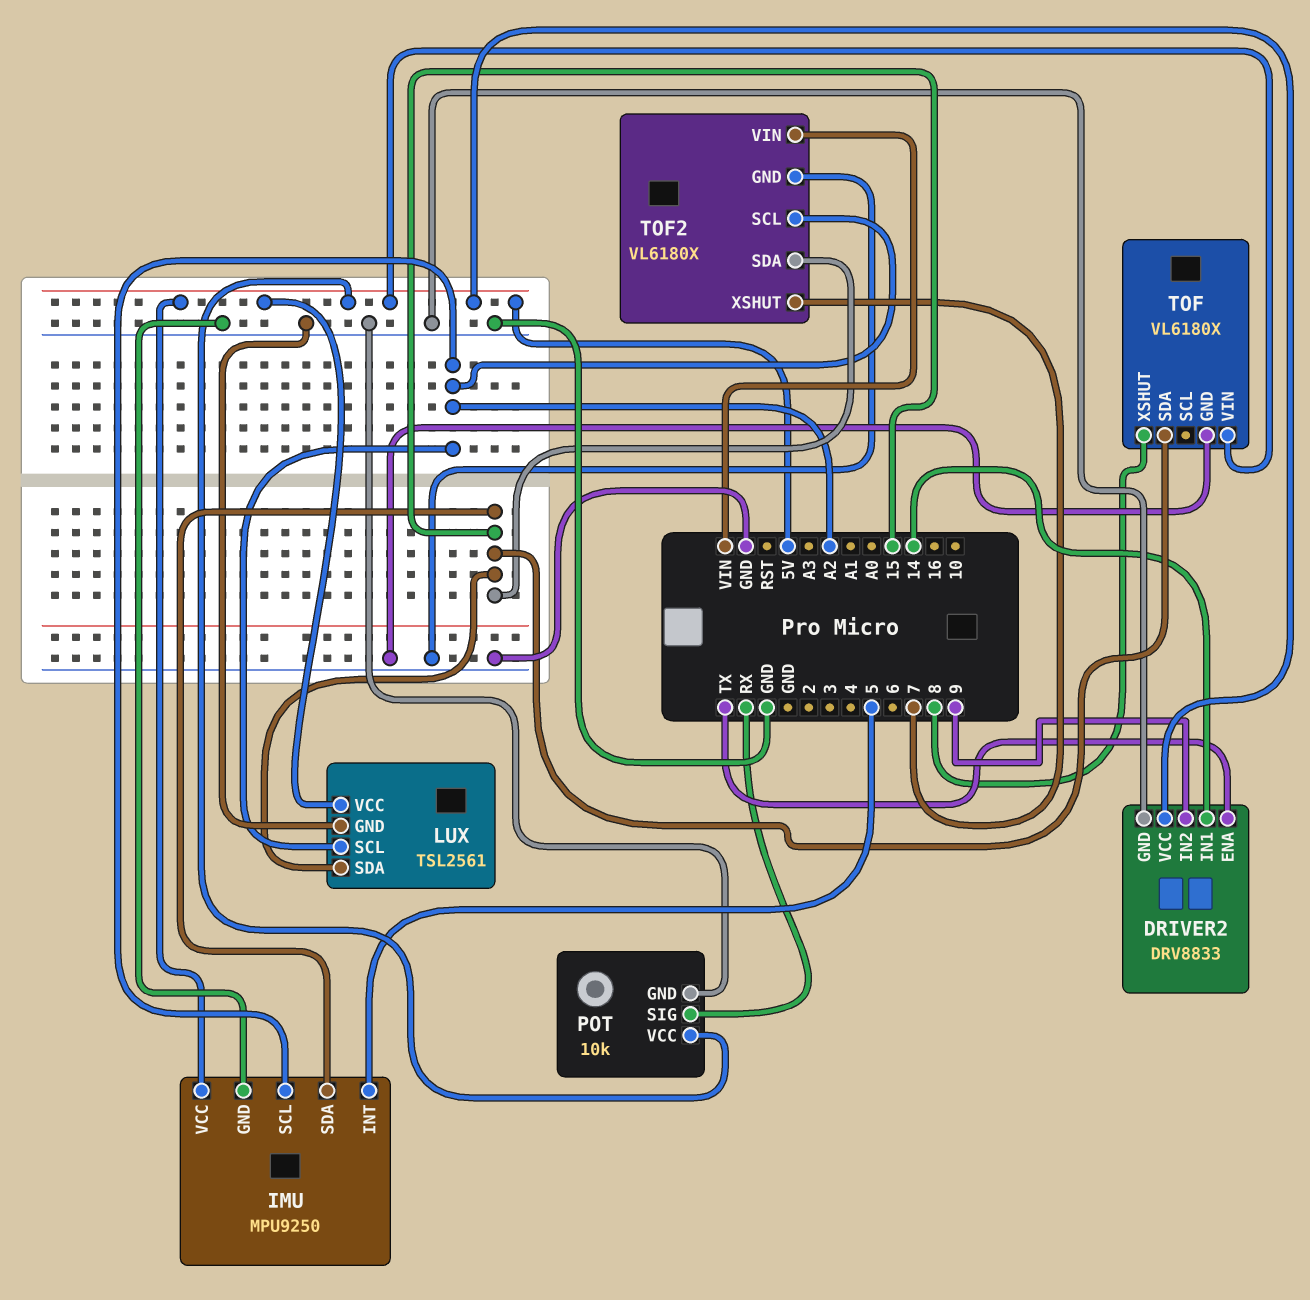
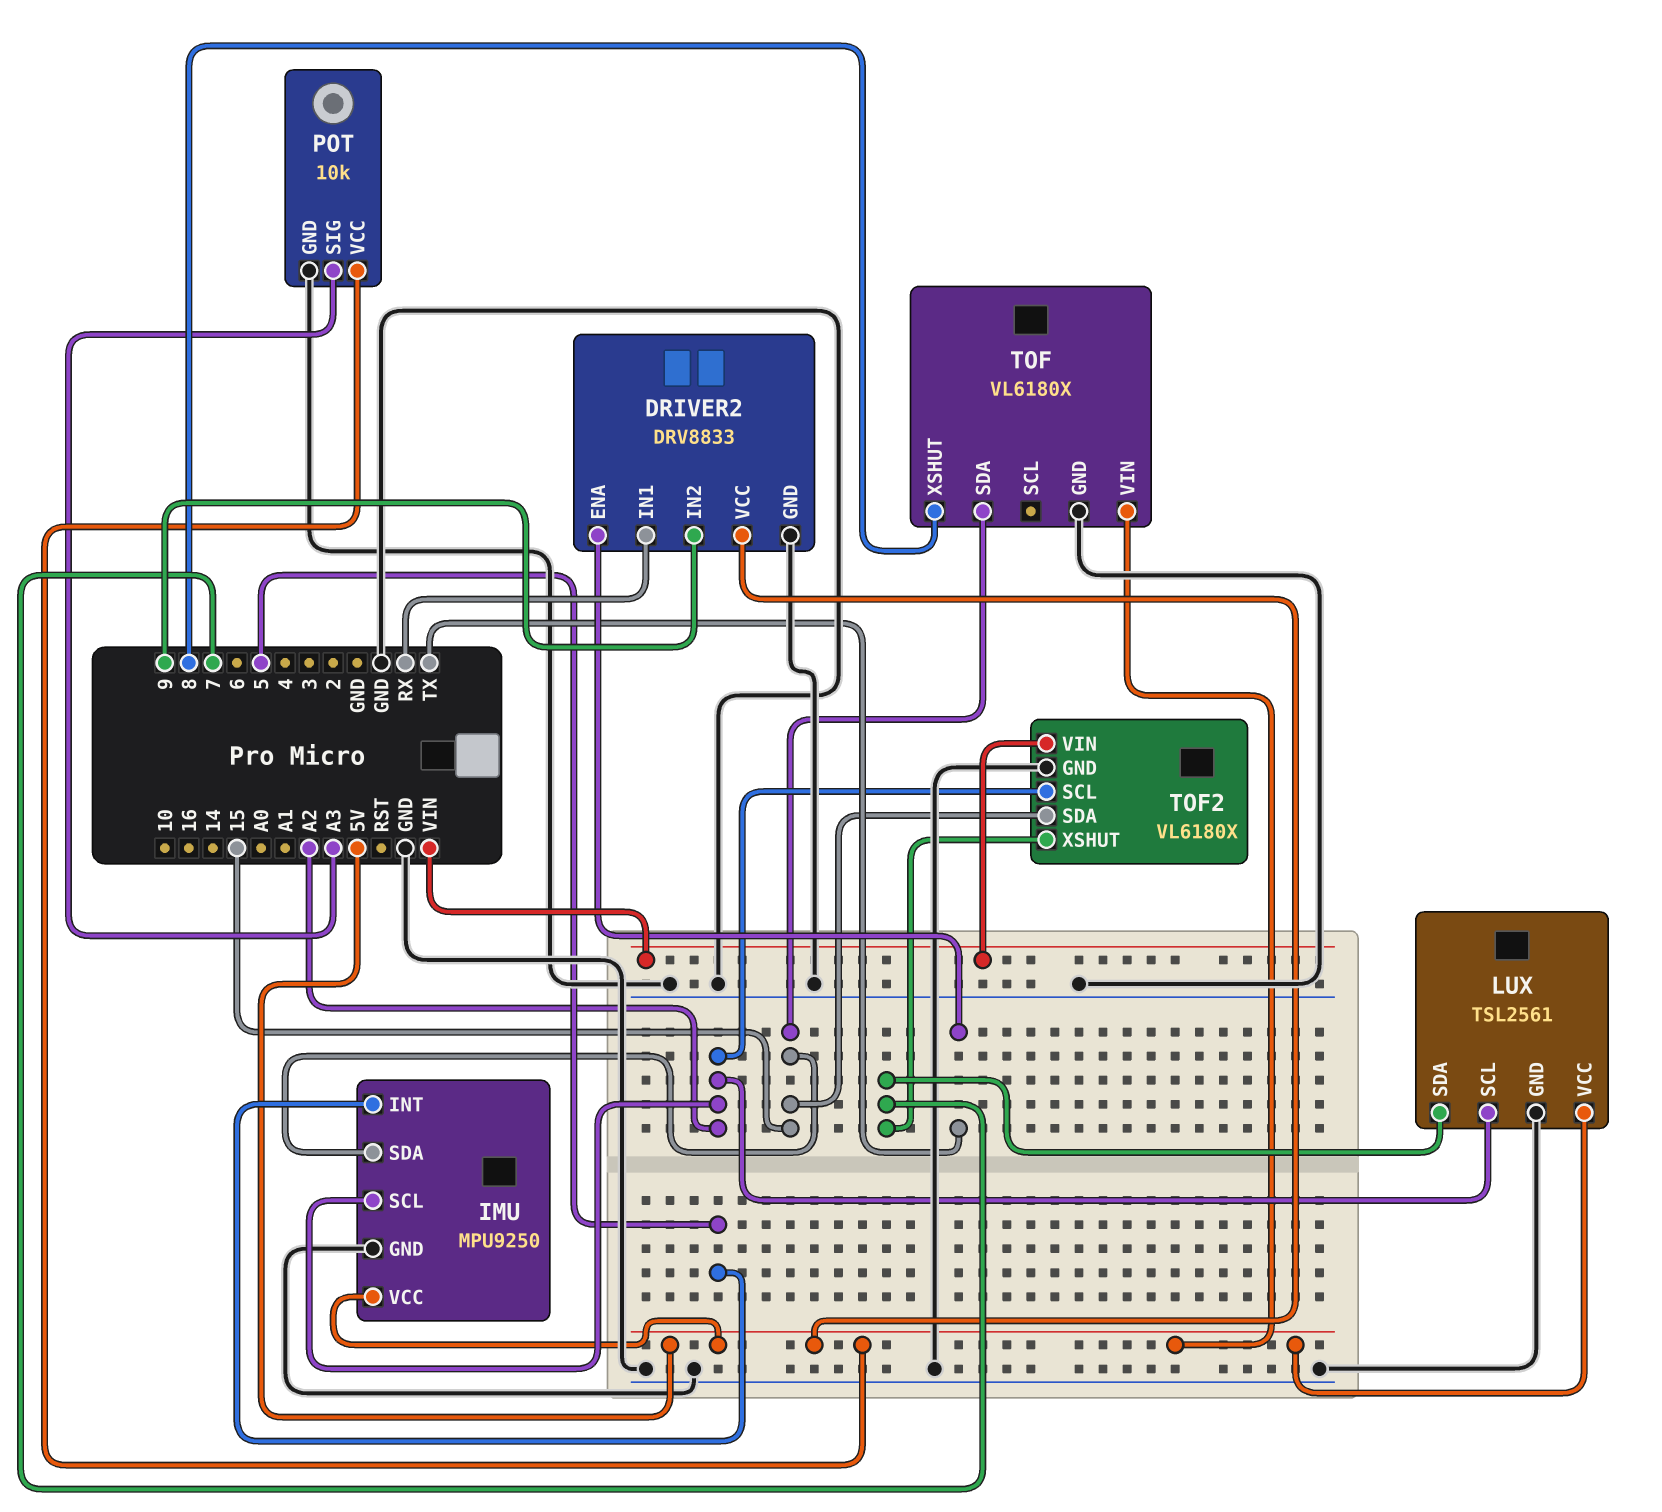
DRIVER2 pin IN1: 14 -> RX
LUX pin SDA: 15 -> 7
POT pin SIG: RX -> A3

